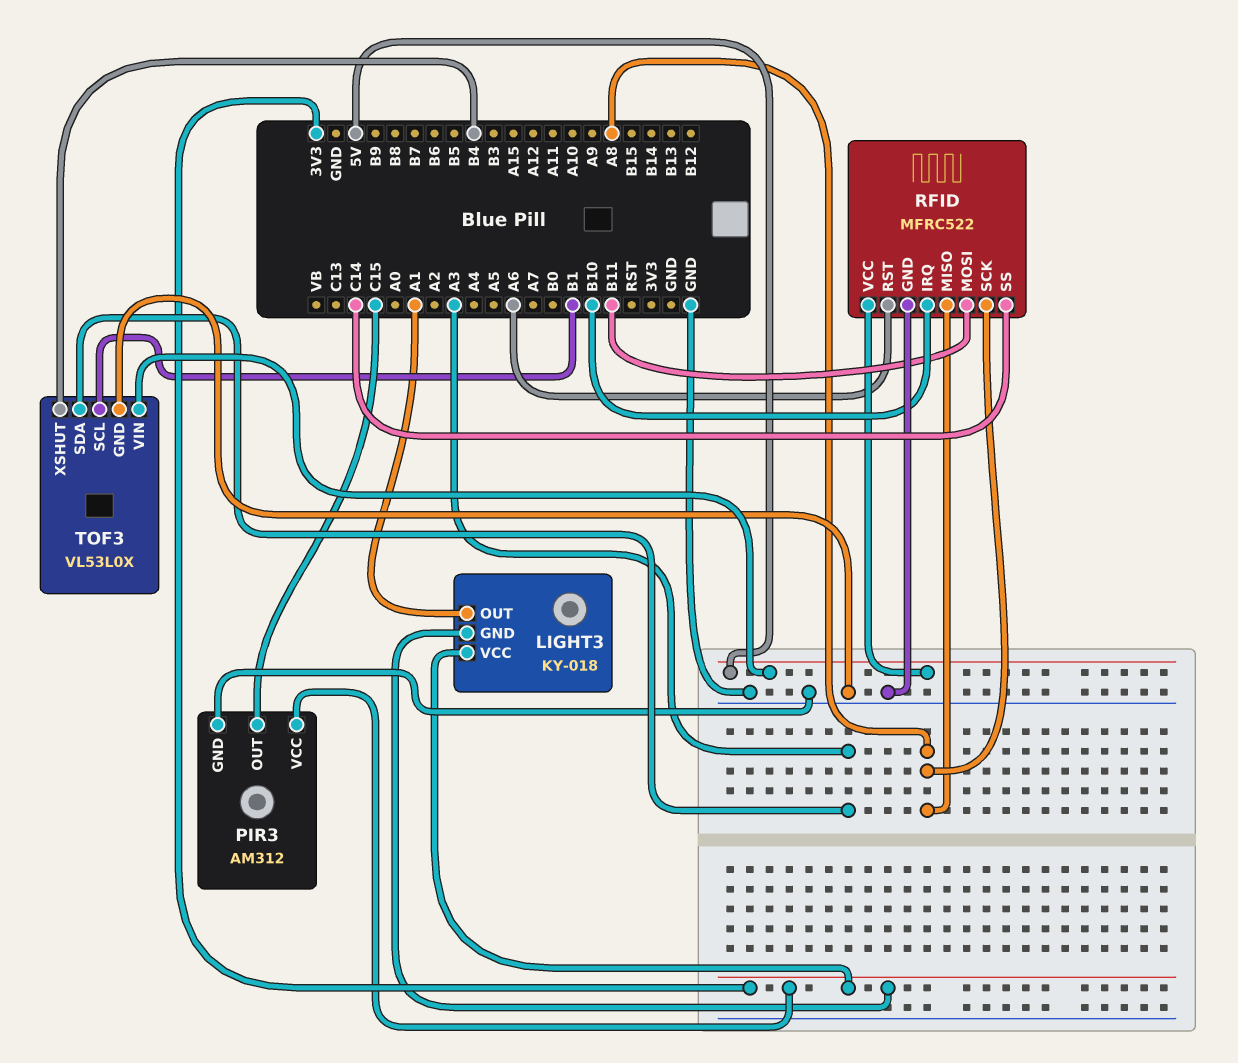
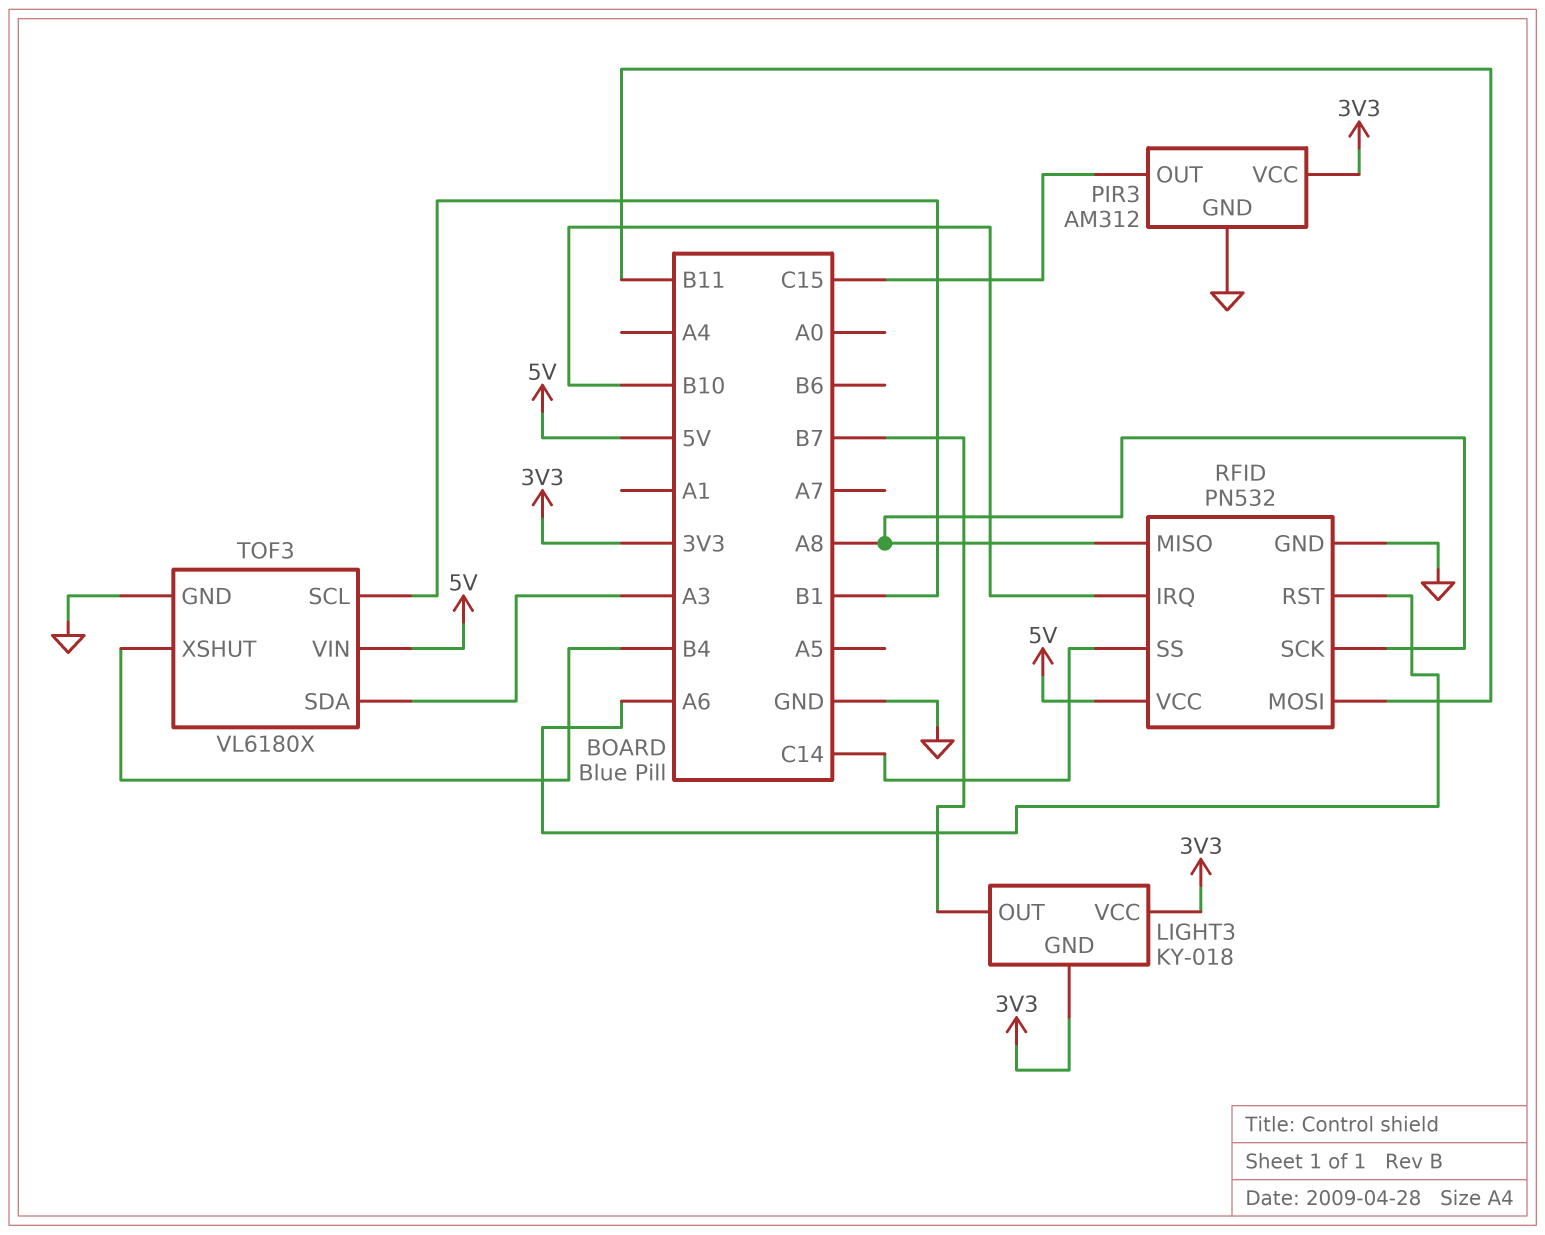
LIGHT3 pin OUT: A1 -> B7
RFID: MFRC522 -> PN532
TOF3: VL53L0X -> VL6180X

